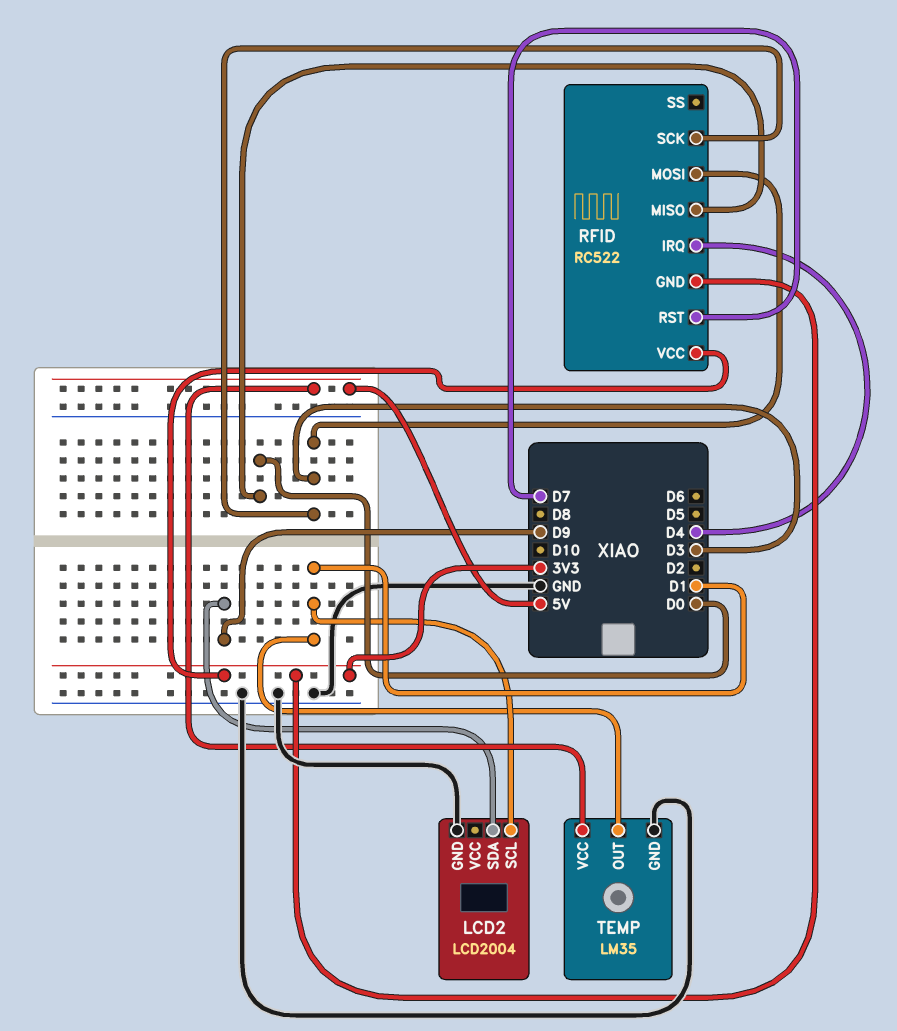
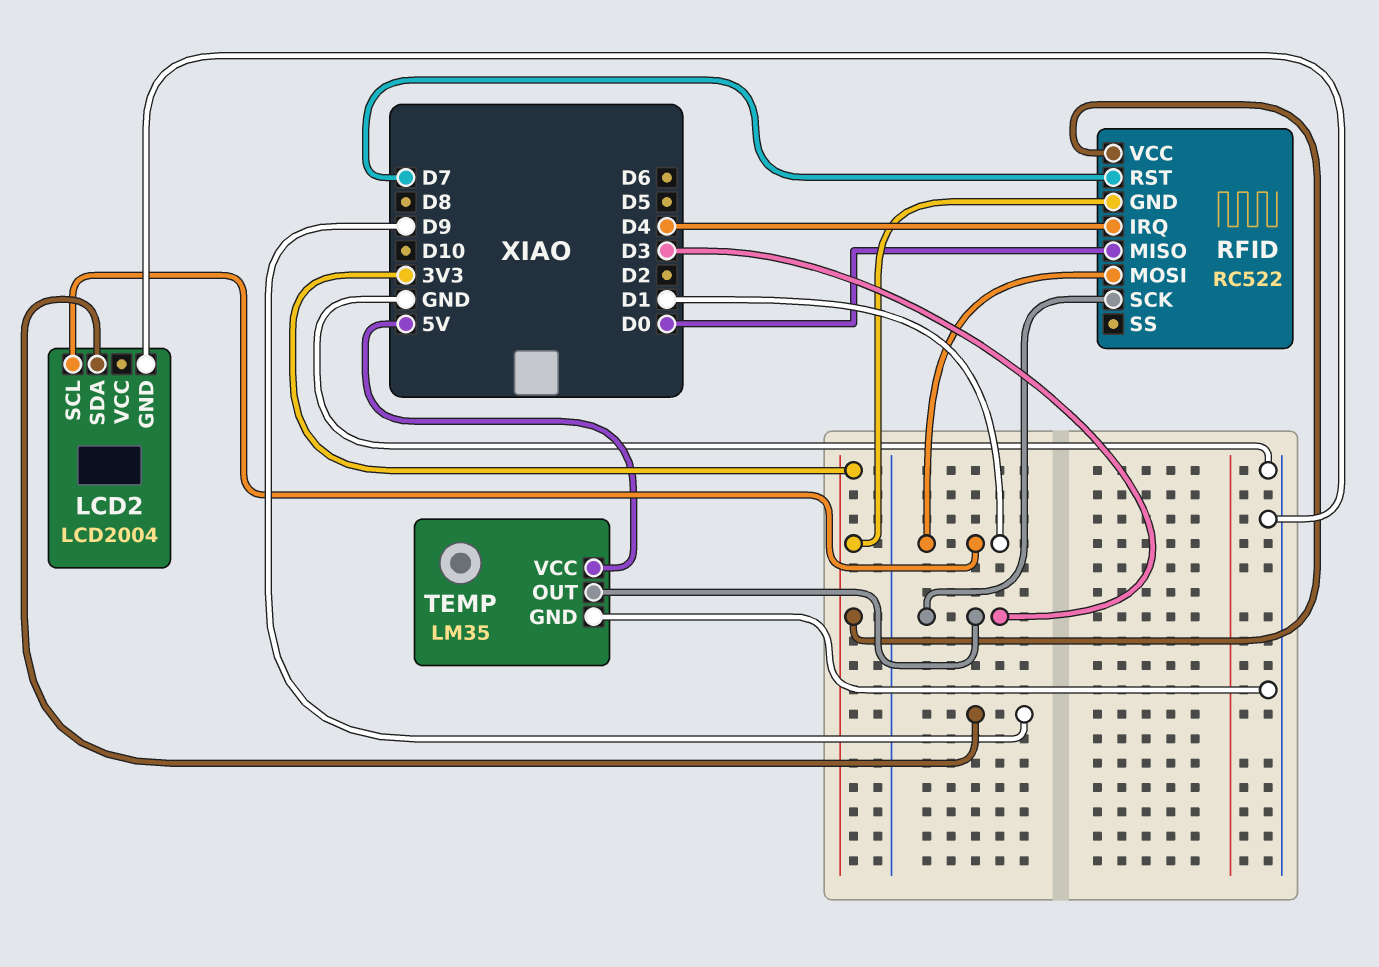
RFID pin MOSI: D3 -> D1
TEMP pin OUT: D1 -> D3

